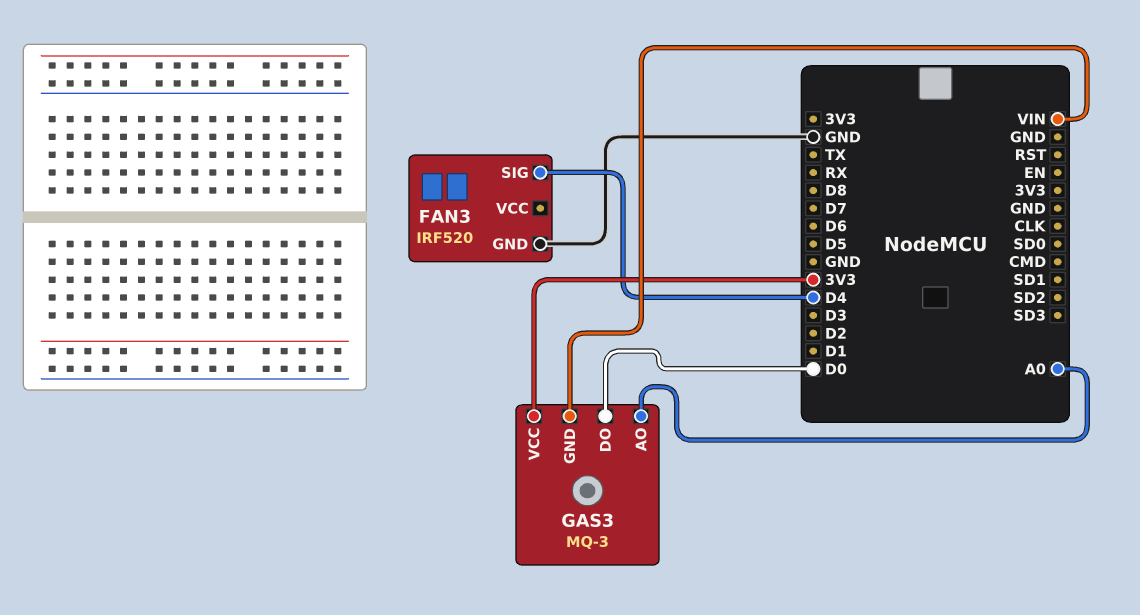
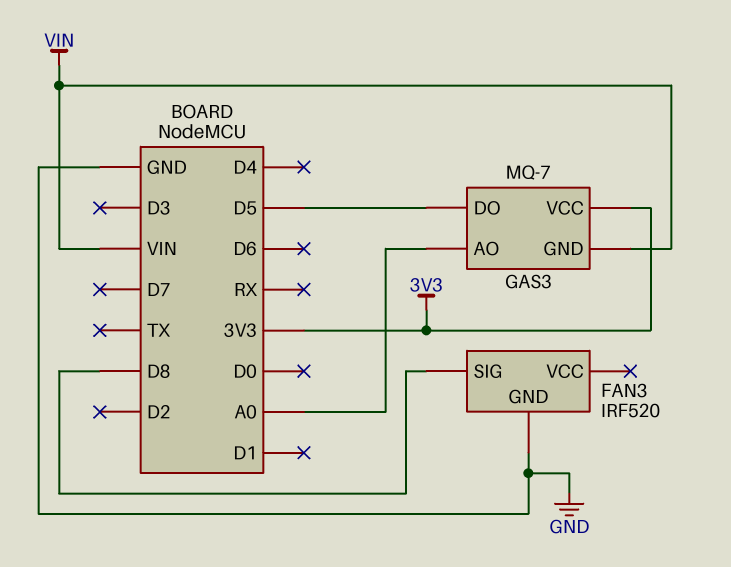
FAN3 pin SIG: D4 -> D8
GAS3: MQ-3 -> MQ-7
GAS3 pin DO: D0 -> D5

